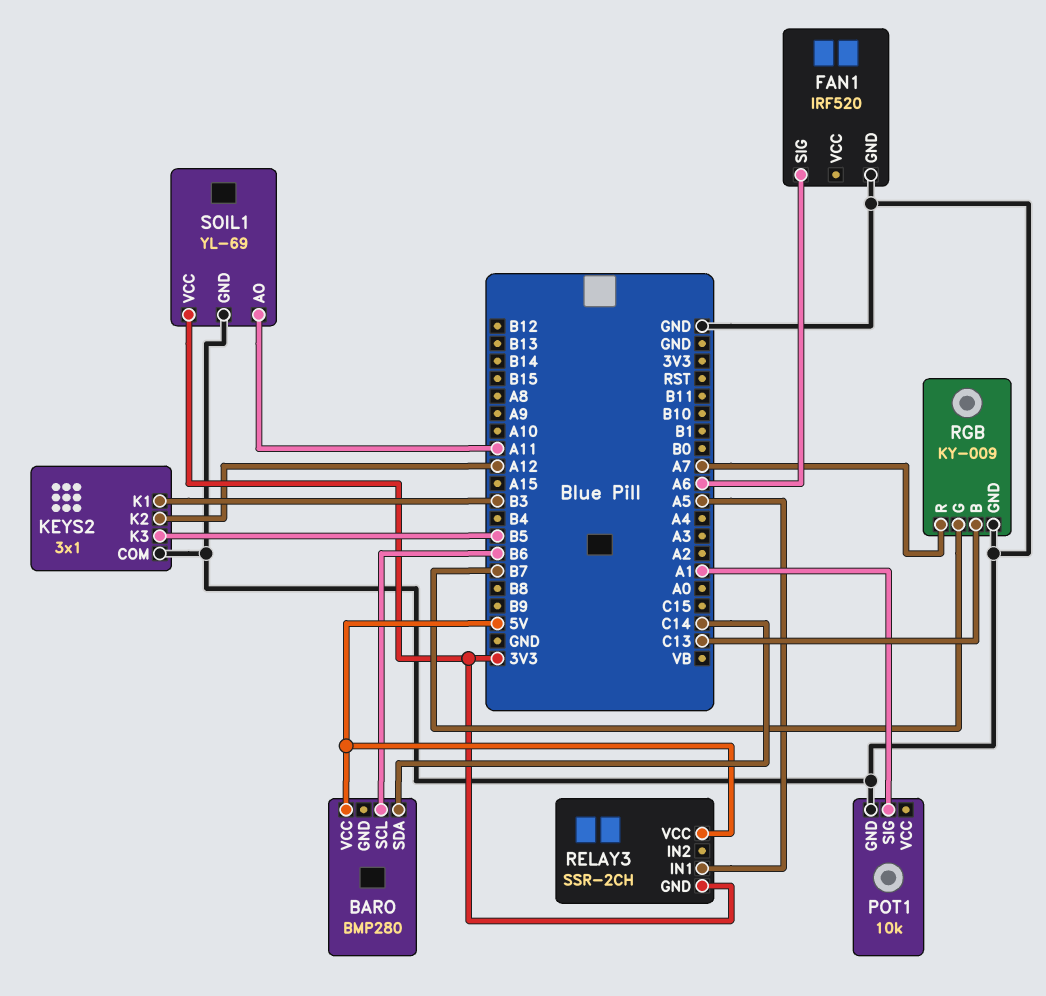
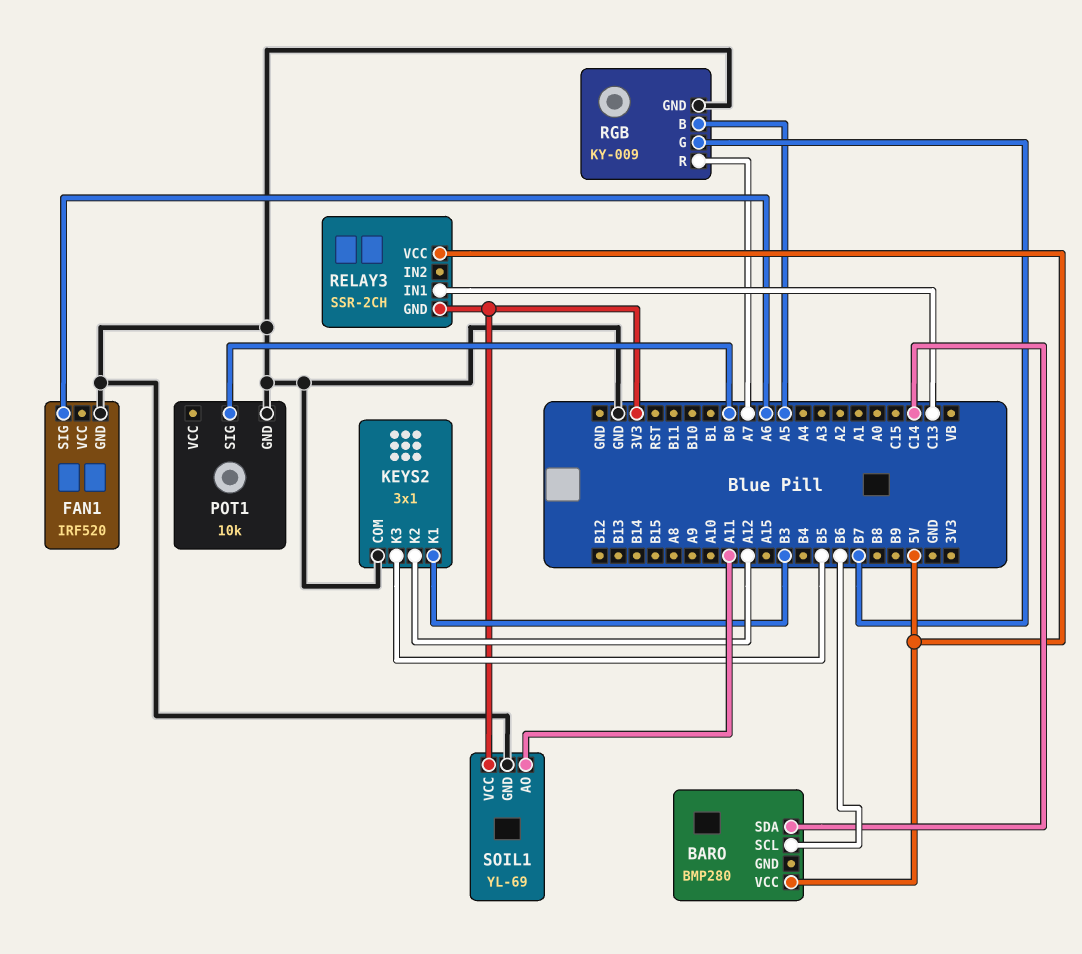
POT1 pin SIG: A1 -> B0
RELAY3 pin IN1: A5 -> C13
RGB pin B: C13 -> A5

